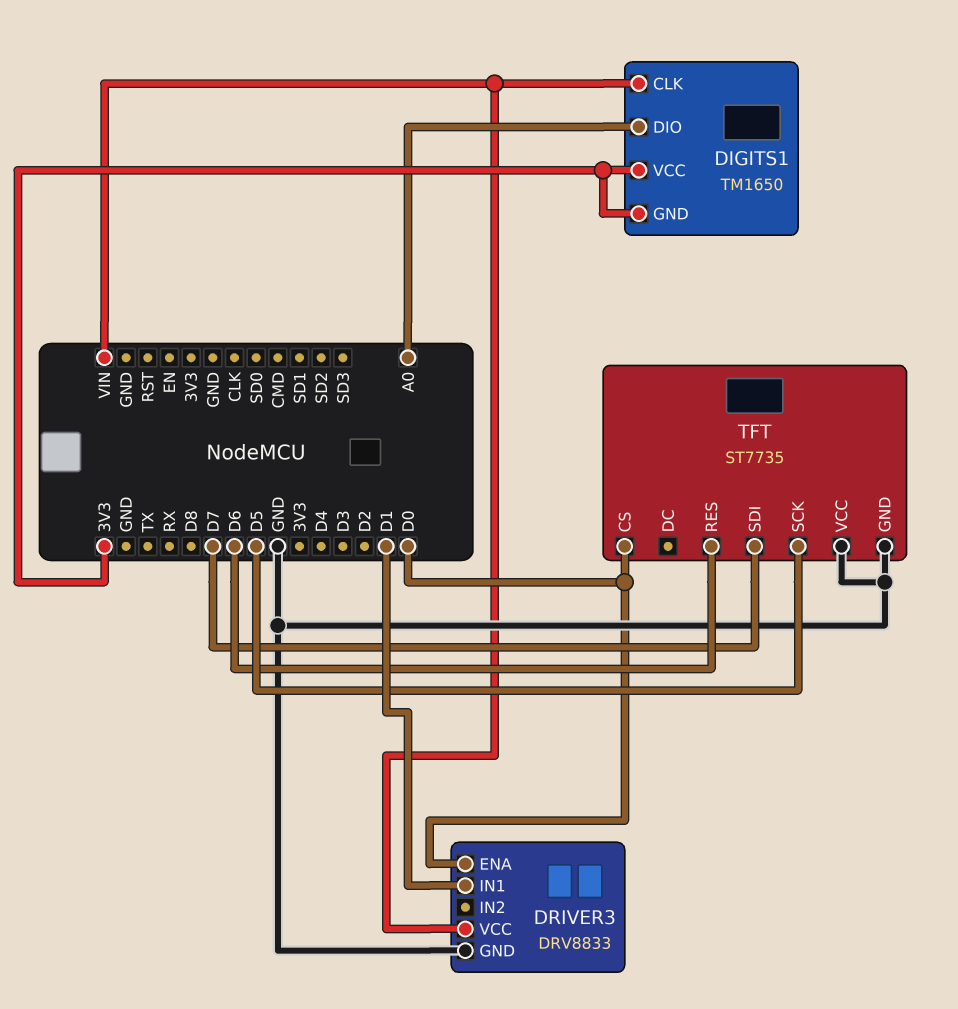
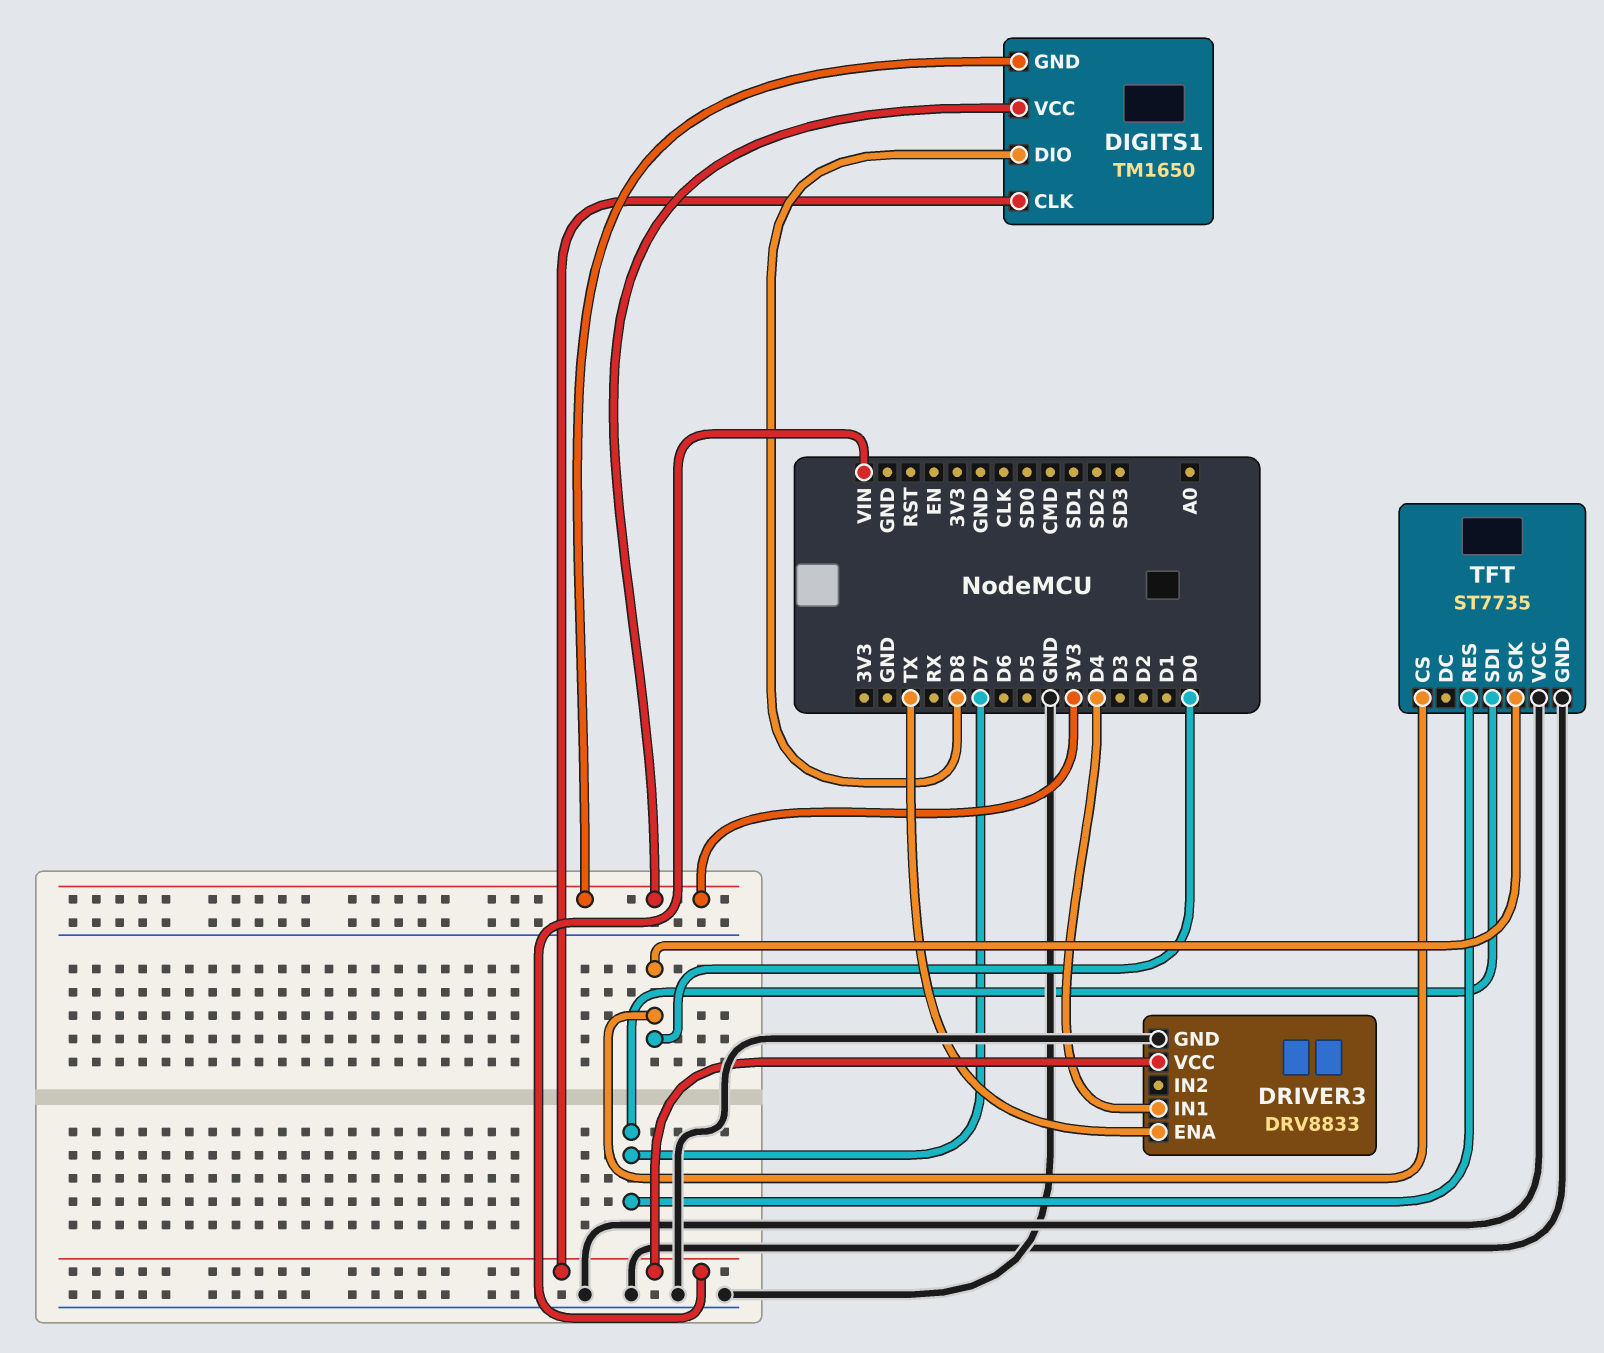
DIGITS1 pin DIO: A0 -> D8
DRIVER3 pin ENA: D0 -> TX
DRIVER3 pin IN1: D1 -> D4
TFT pin RES: D6 -> D7
TFT pin SCK: D5 -> D0

